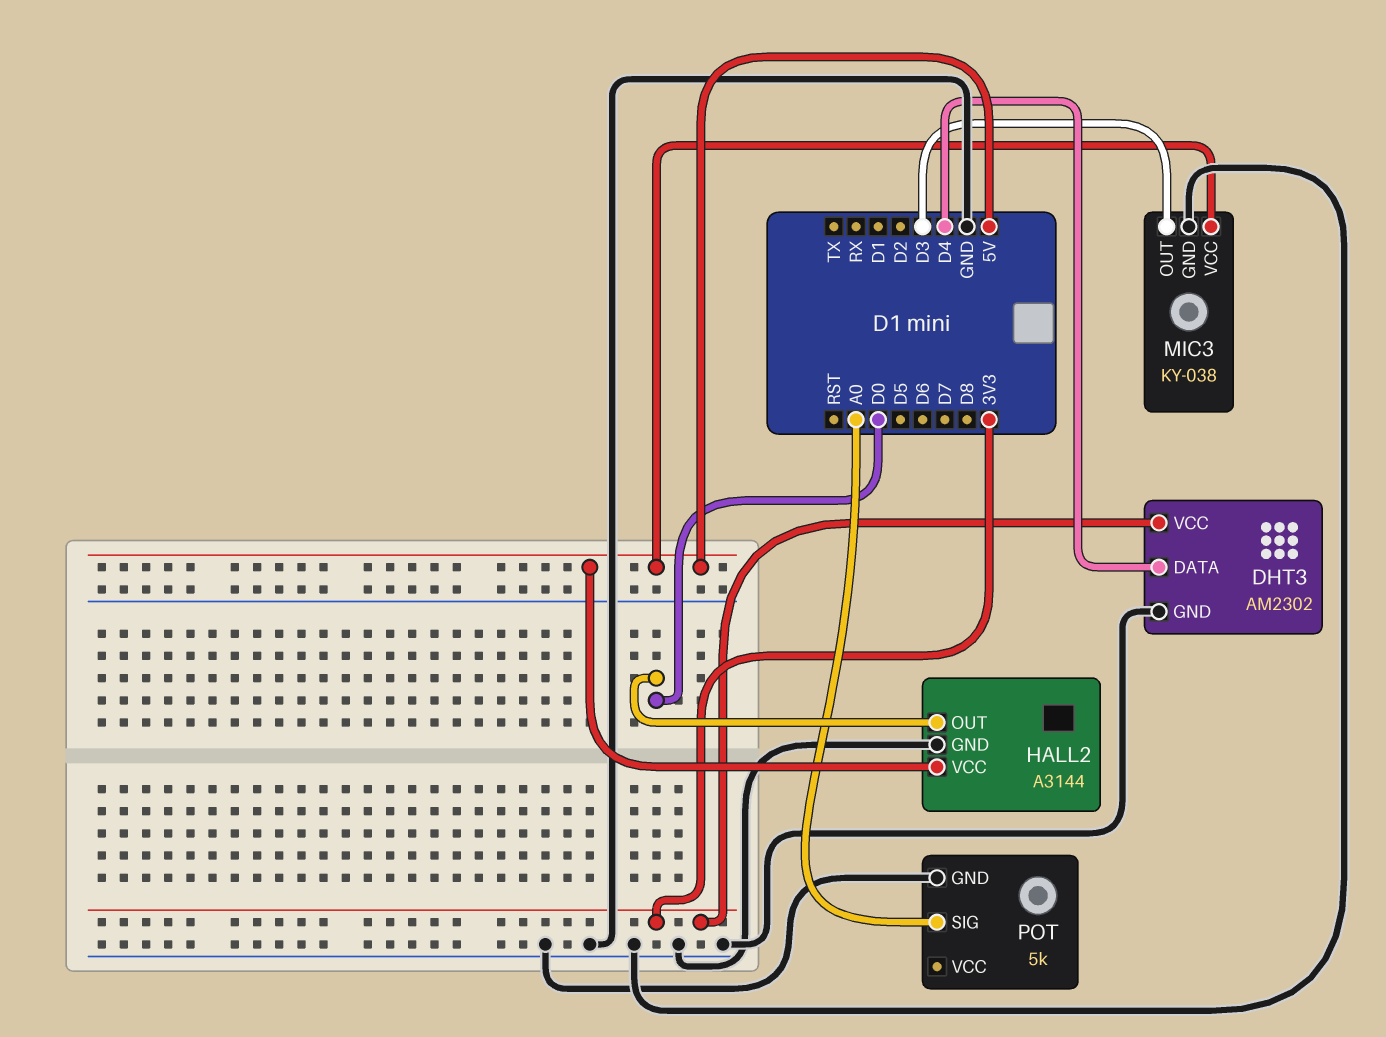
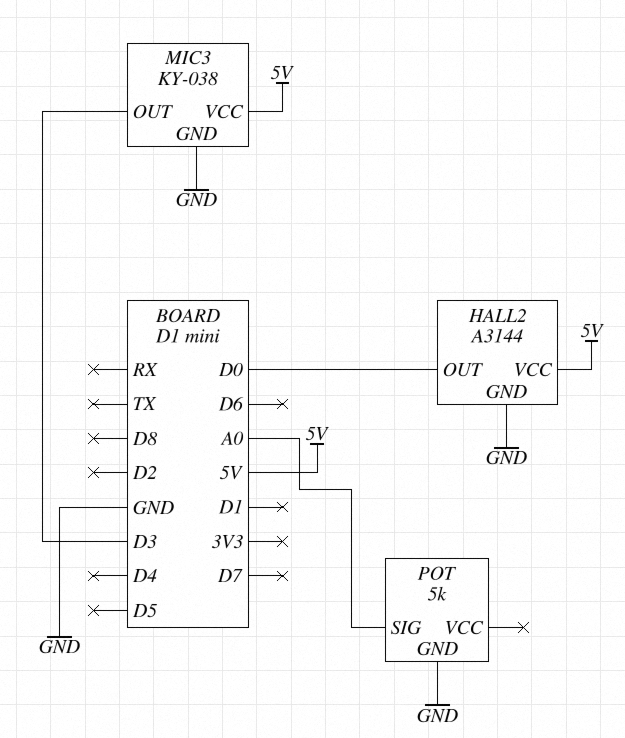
DHT3: AM2302 -> none
DHT3 pin DATA: D4 -> none
DHT3 pin GND: GND -> none
DHT3 pin VCC: 3V3 -> none

